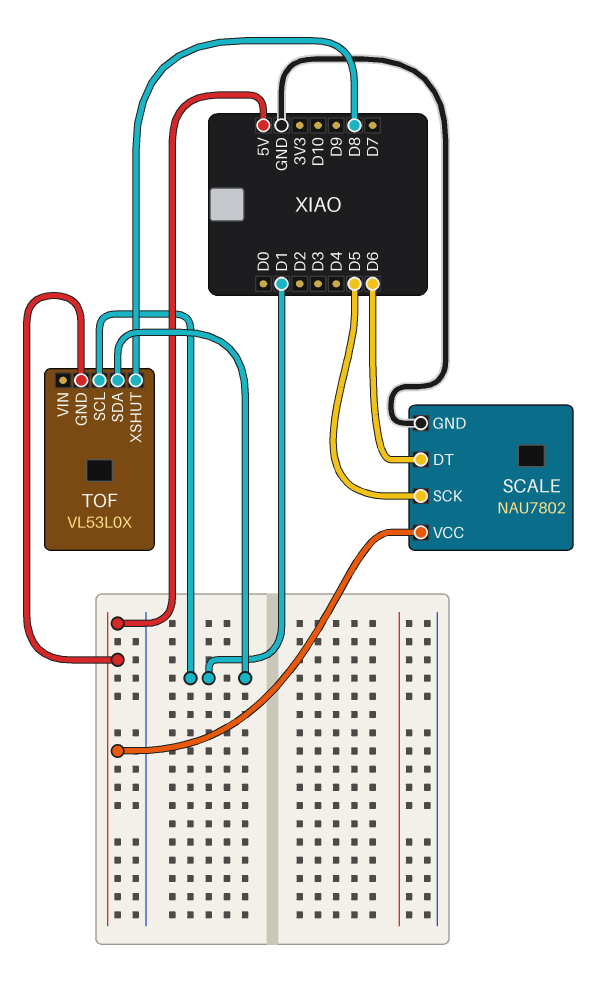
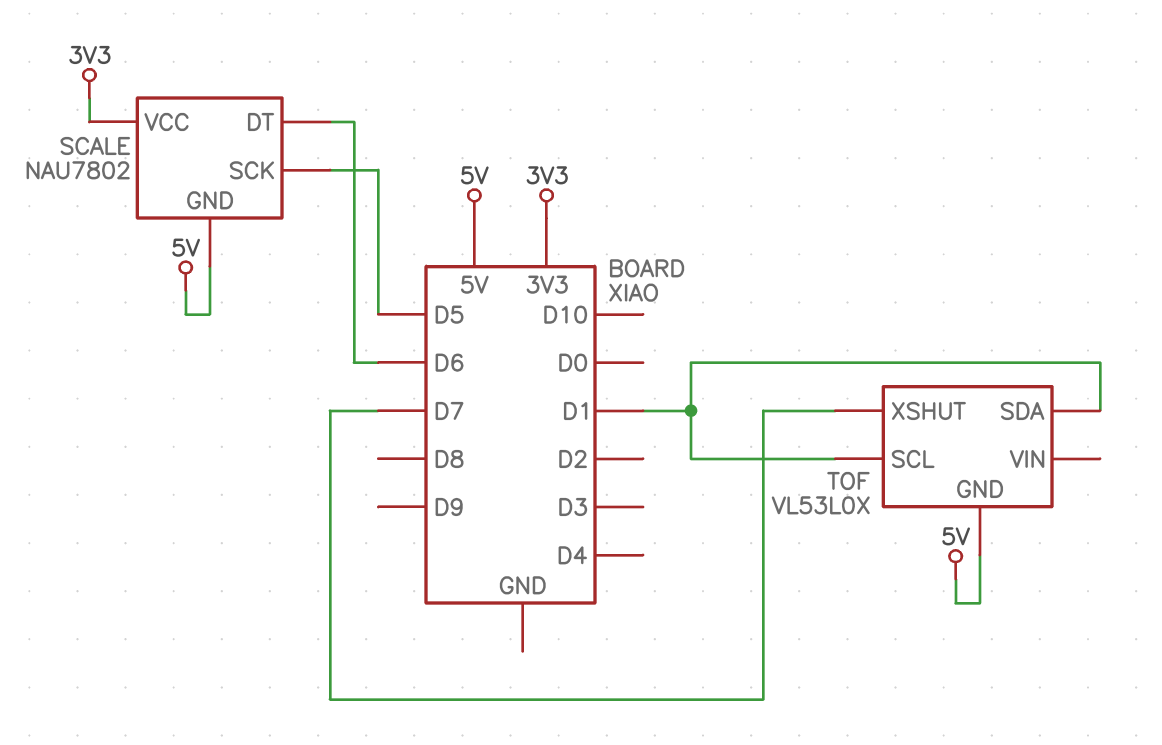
SCALE pin GND: GND -> 5V
SCALE pin VCC: 5V -> 3V3
TOF pin XSHUT: D8 -> D7

